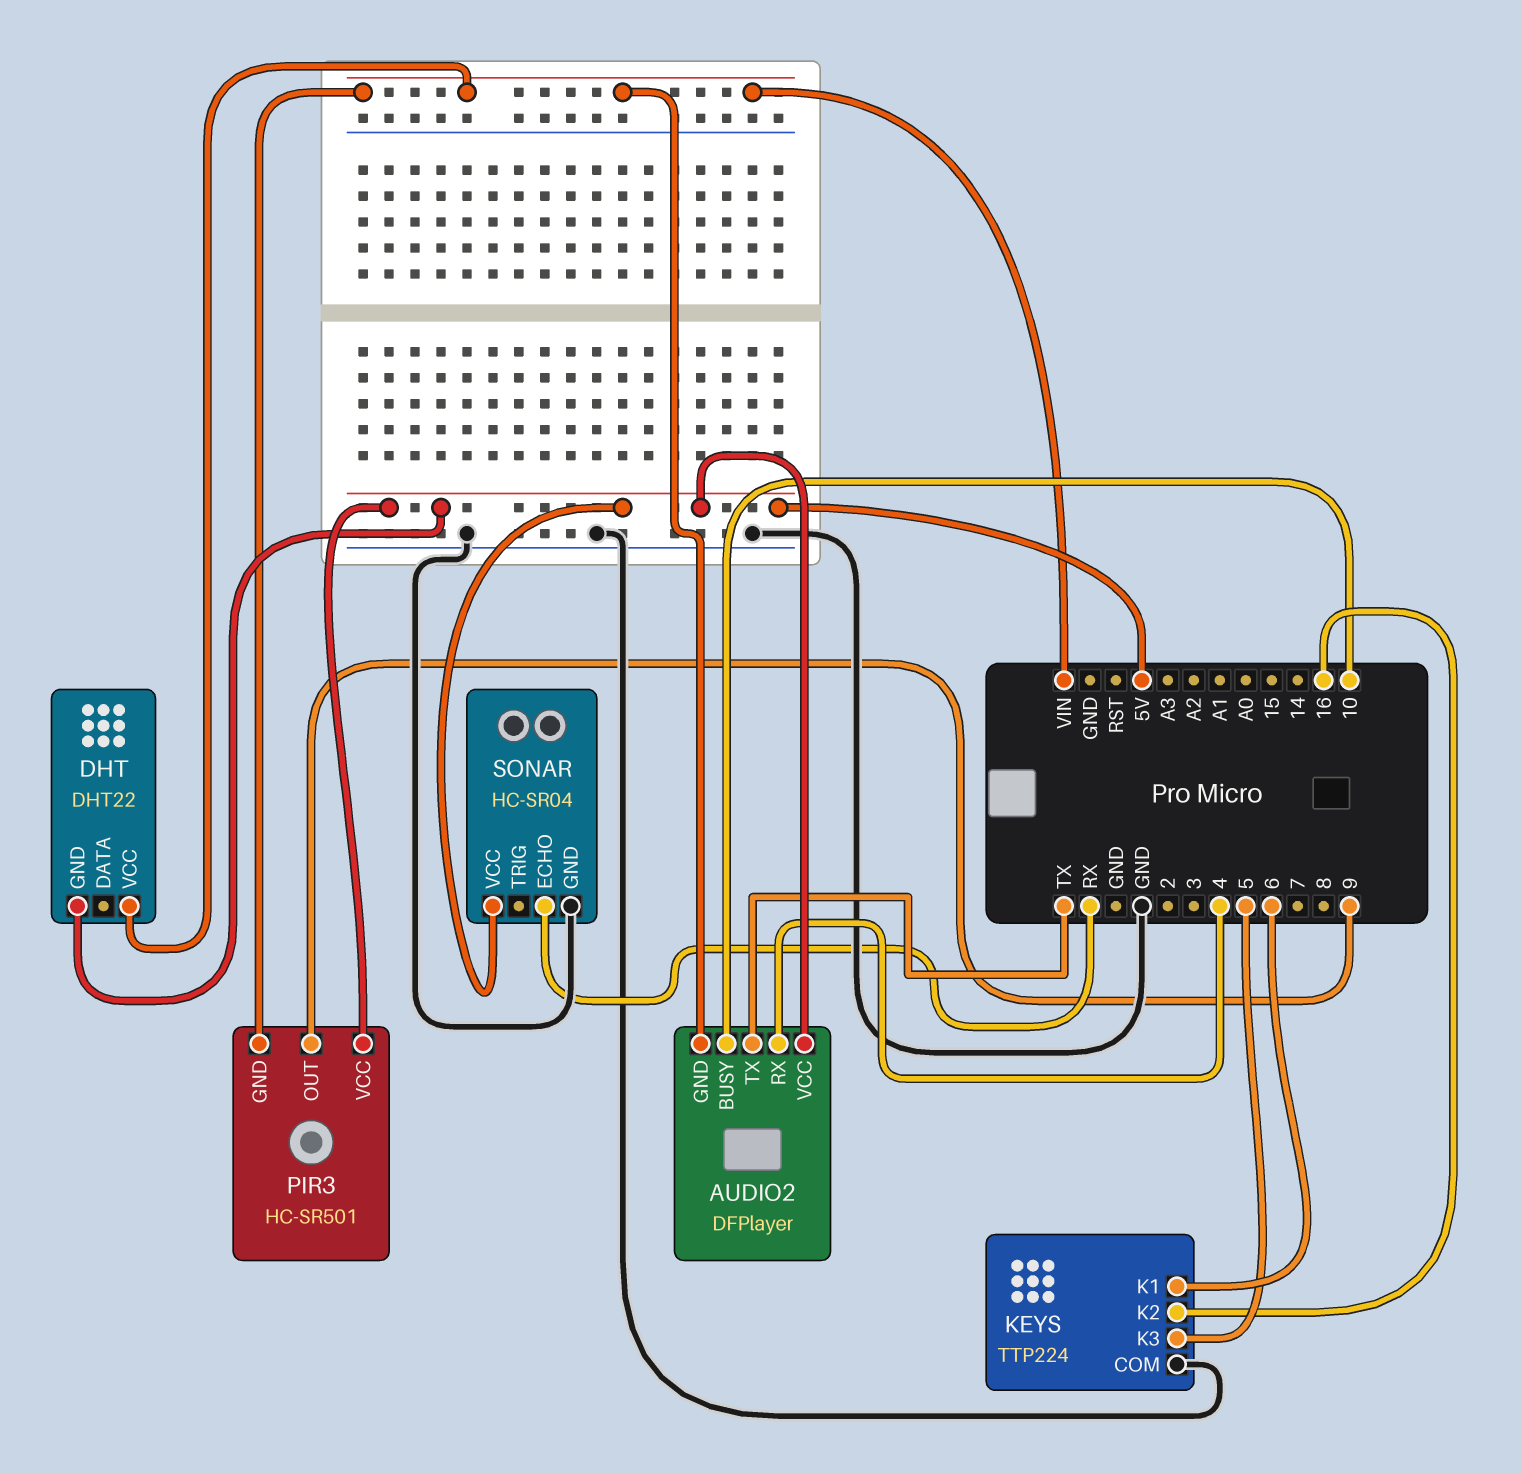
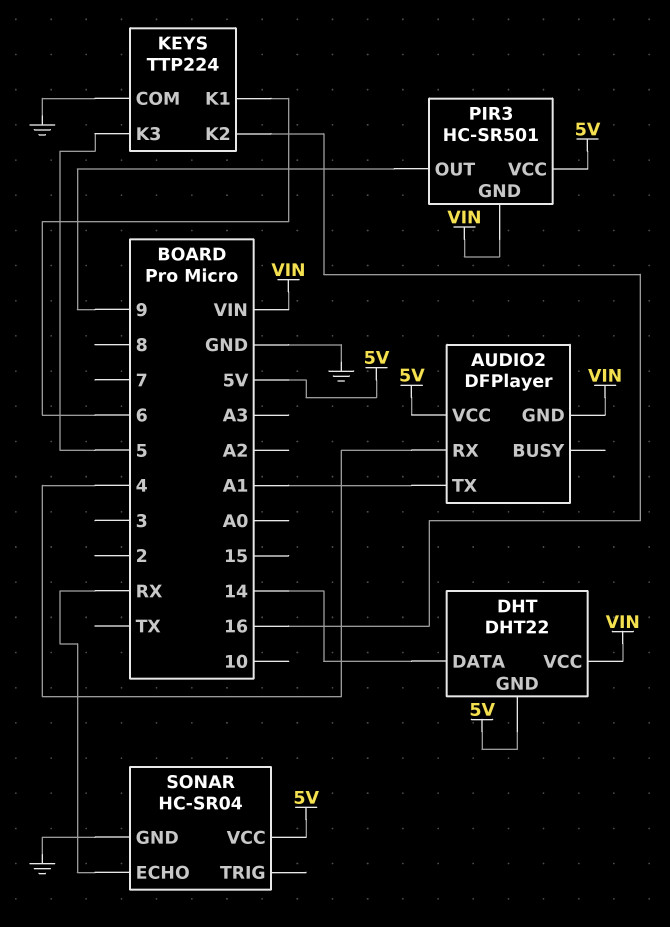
AUDIO2 pin BUSY: 10 -> none
AUDIO2 pin TX: TX -> A1
DHT pin DATA: none -> 14

